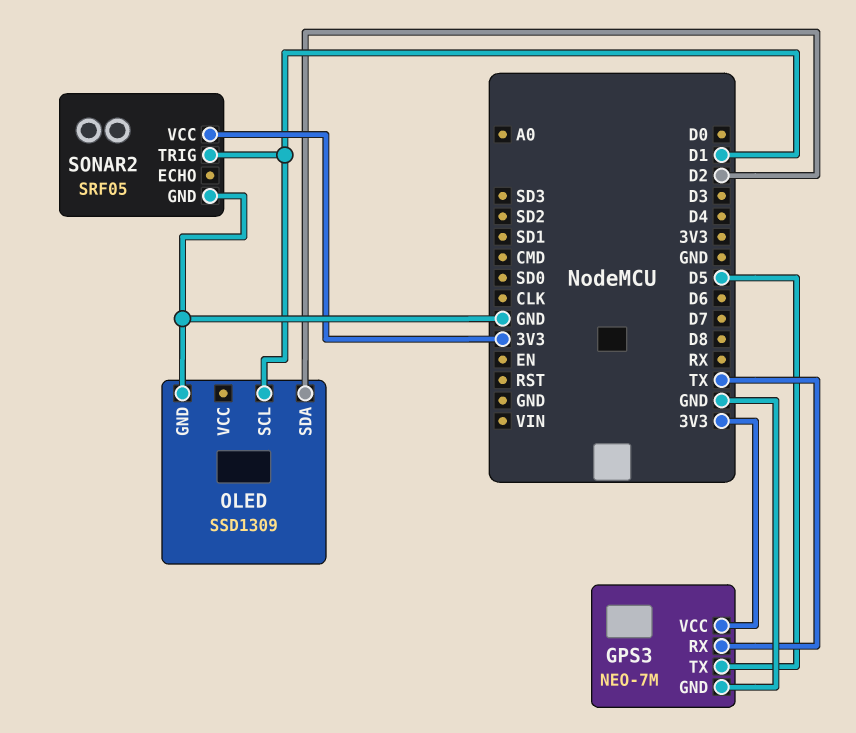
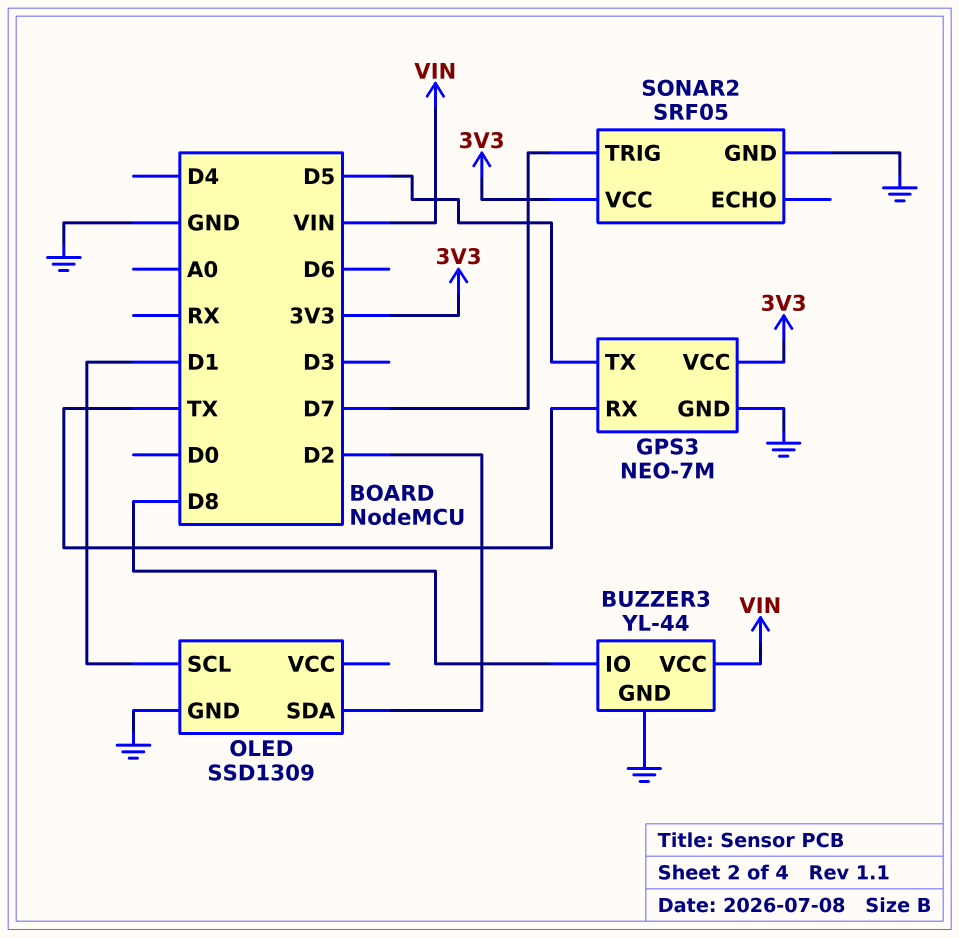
BUZZER3: none -> YL-44
BUZZER3 pin GND: none -> GND
BUZZER3 pin IO: none -> D8
BUZZER3 pin VCC: none -> VIN
SONAR2 pin TRIG: D1 -> D7

